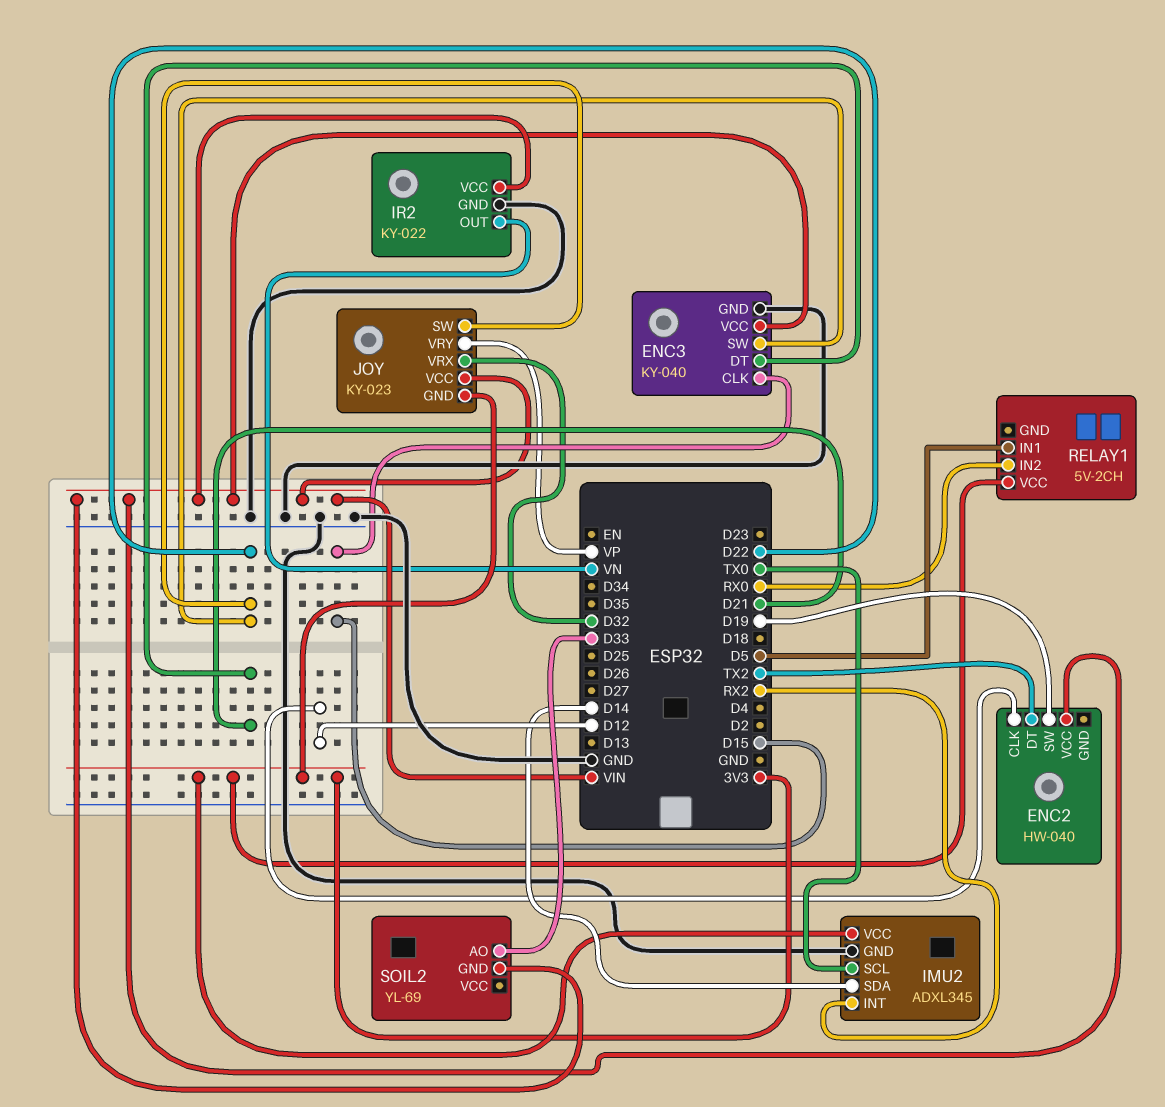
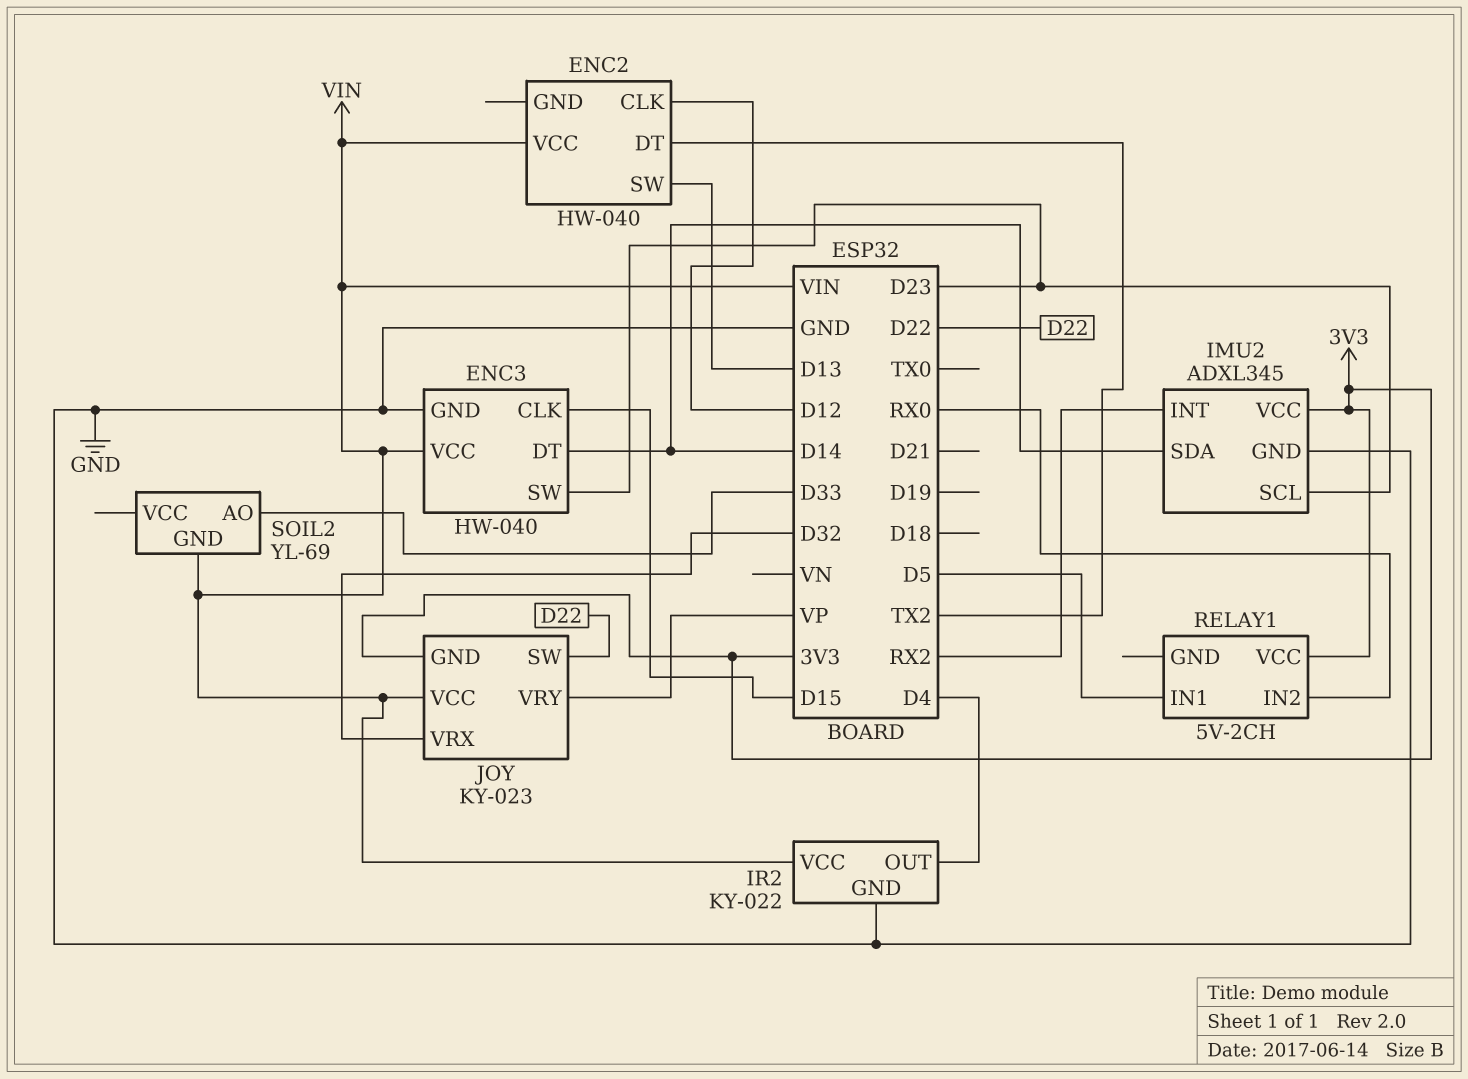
ENC2 pin SW: D19 -> D13
ENC3: KY-040 -> HW-040
ENC3 pin DT: D21 -> D14
ENC3 pin SW: D22 -> D23
IMU2 pin SCL: TX0 -> D23
IR2 pin OUT: VN -> D4

